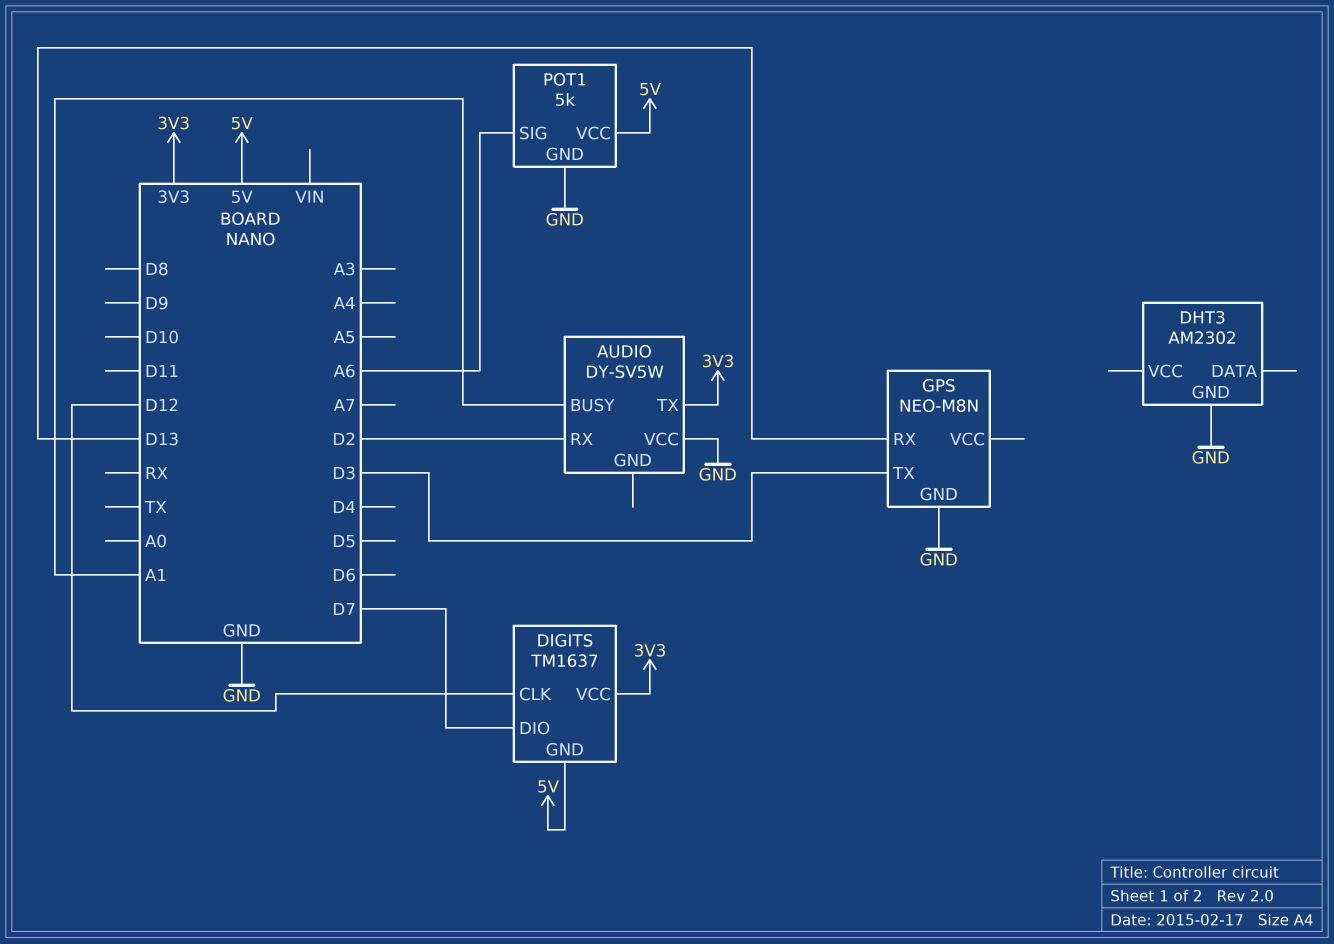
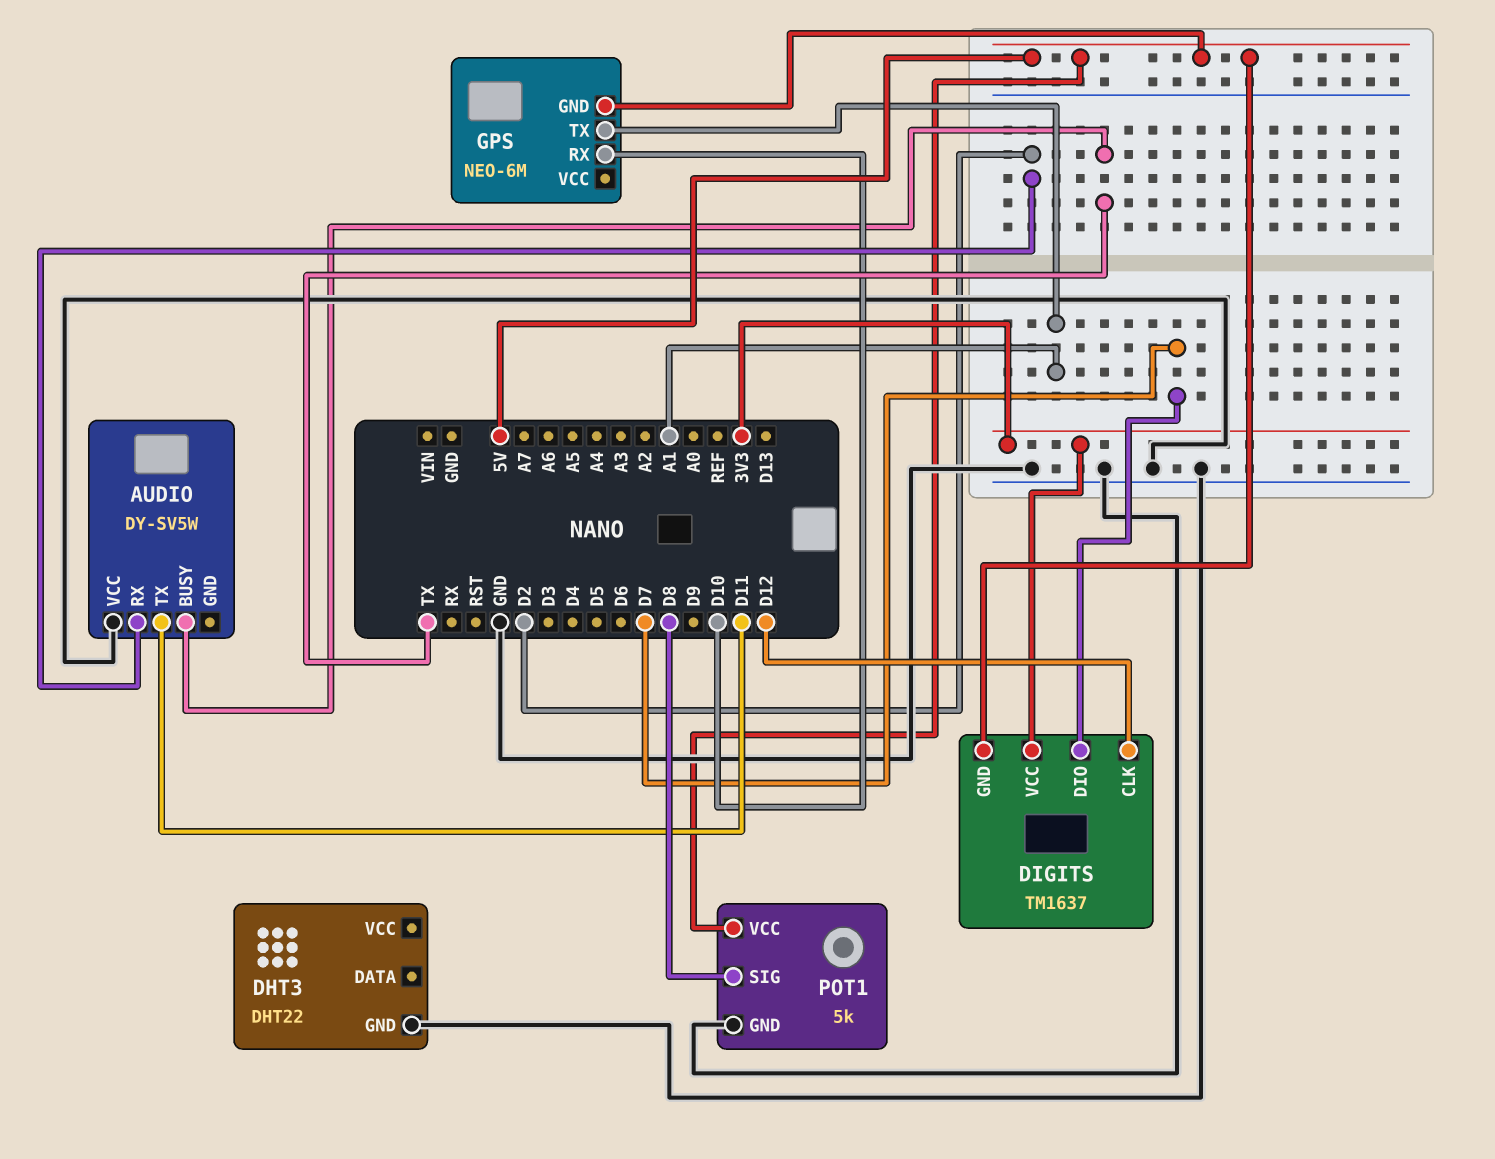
AUDIO pin BUSY: A1 -> TX
AUDIO pin TX: 3V3 -> D11
DHT3: AM2302 -> DHT22
GPS: NEO-M8N -> NEO-6M
GPS pin GND: GND -> 5V
GPS pin RX: D13 -> D10
GPS pin TX: D3 -> A1
POT1 pin SIG: A6 -> D8

